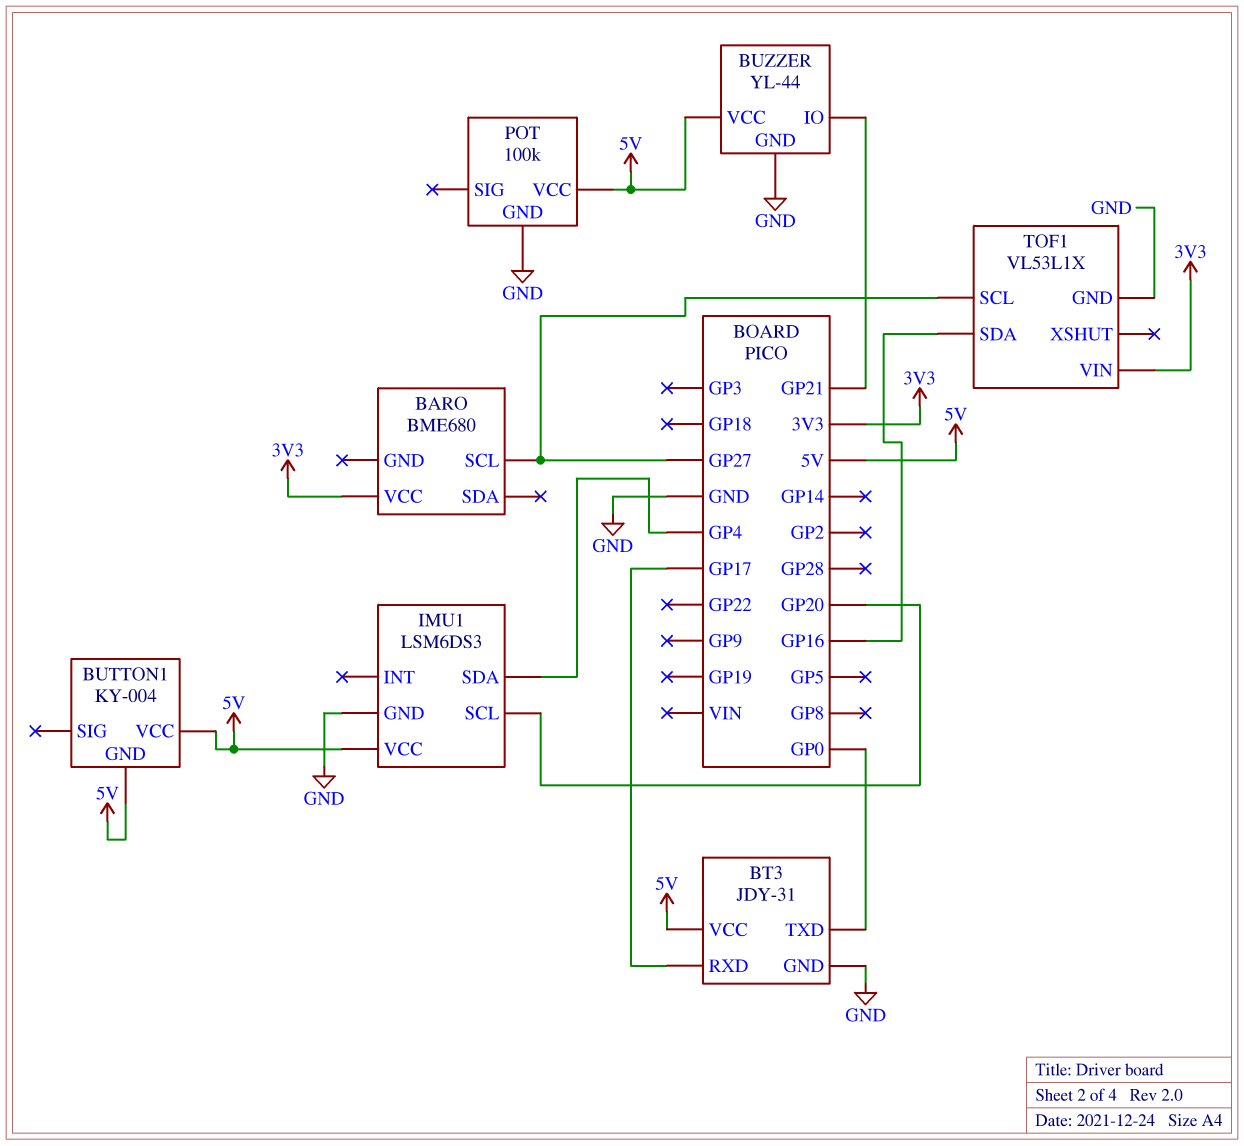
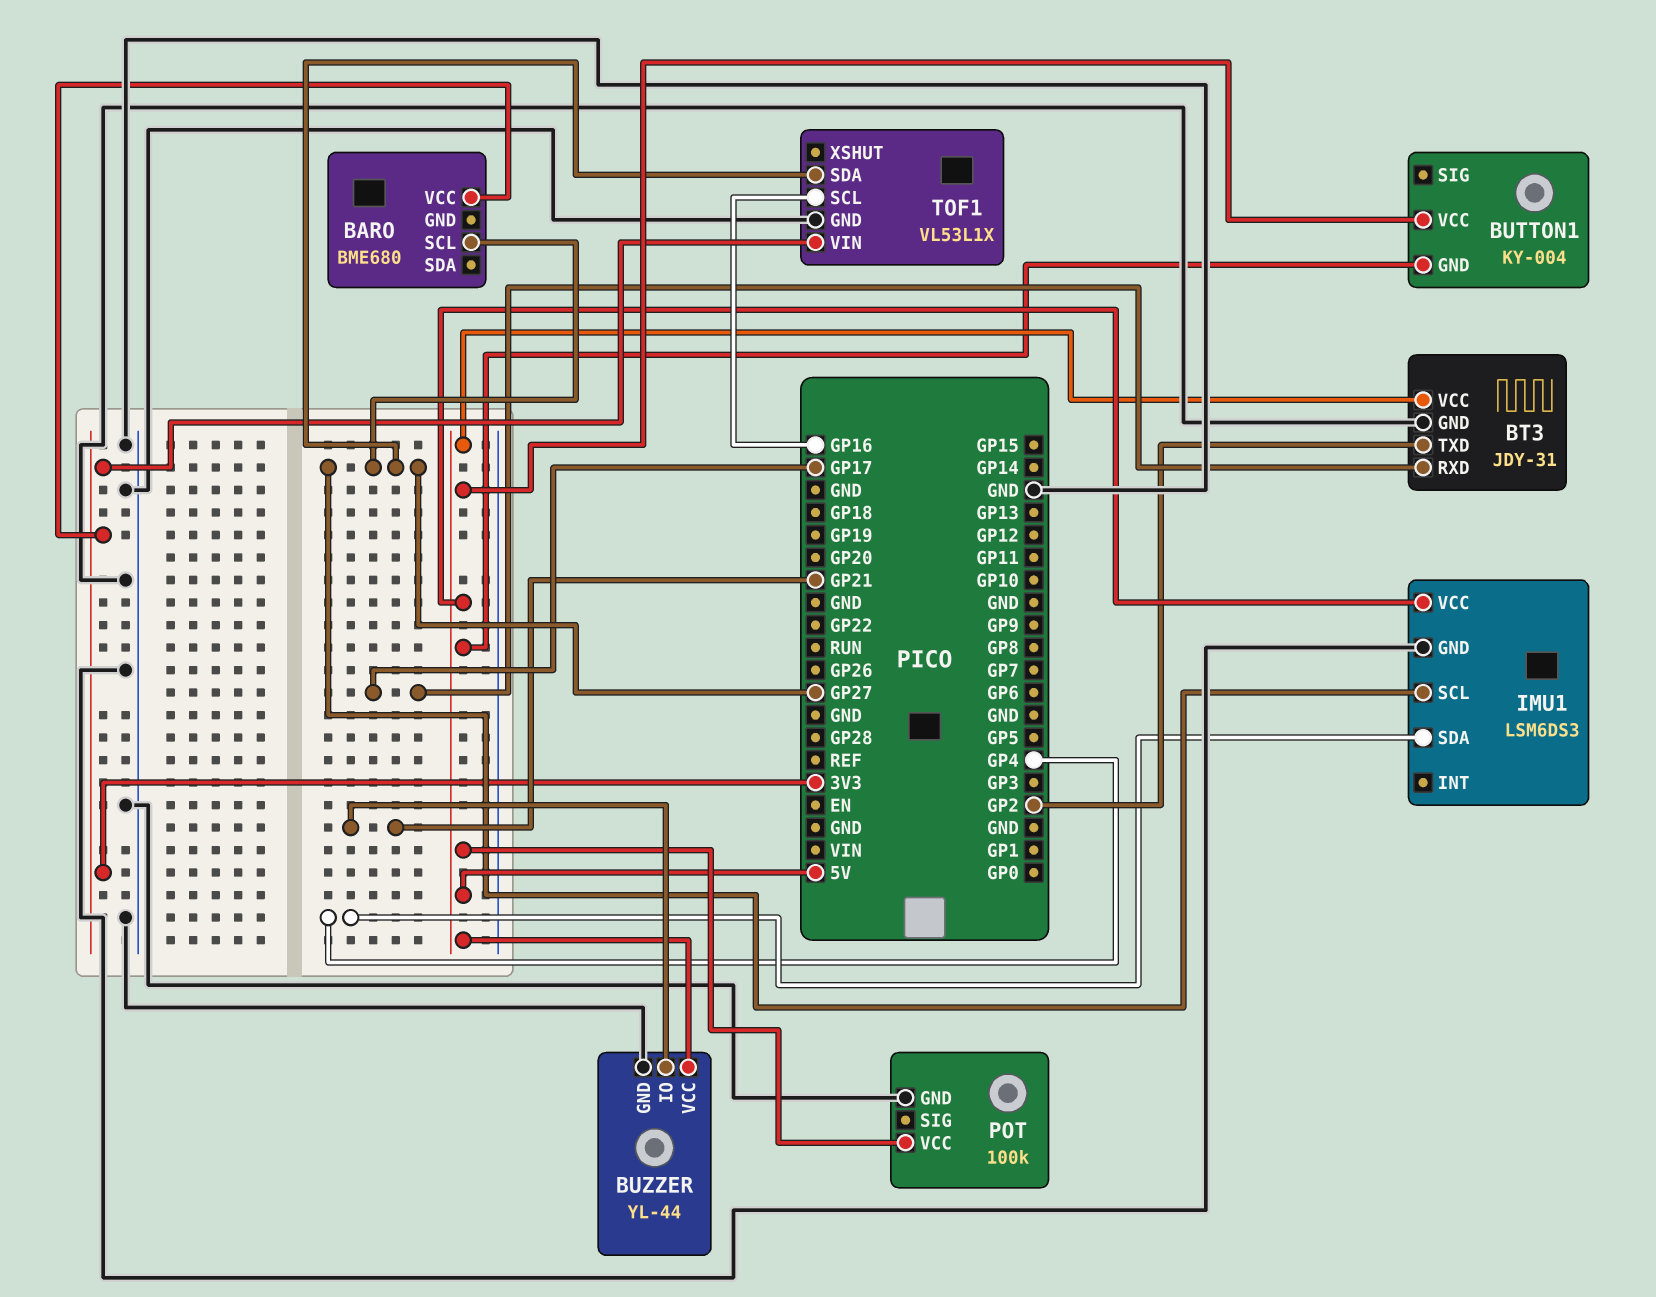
BT3 pin TXD: GP0 -> GP2
IMU1 pin SCL: GP20 -> GP27
TOF1 pin SCL: GP27 -> GP16
TOF1 pin SDA: GP16 -> GP27

